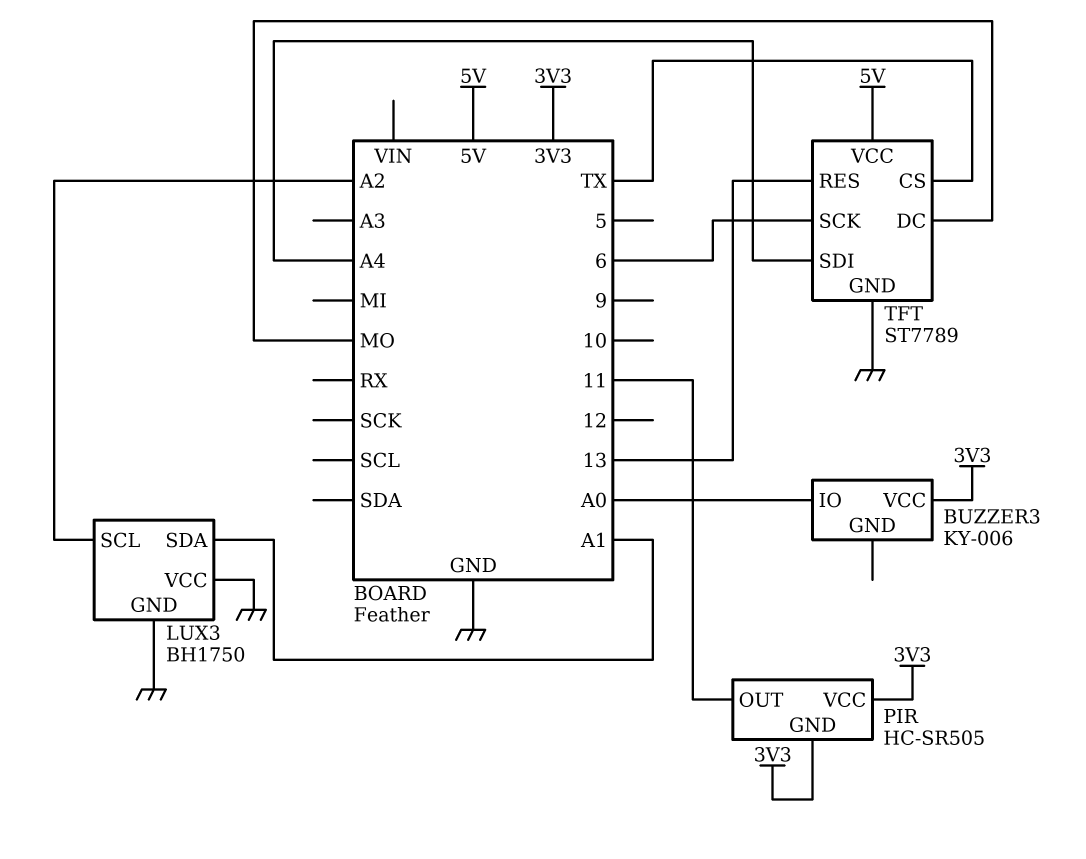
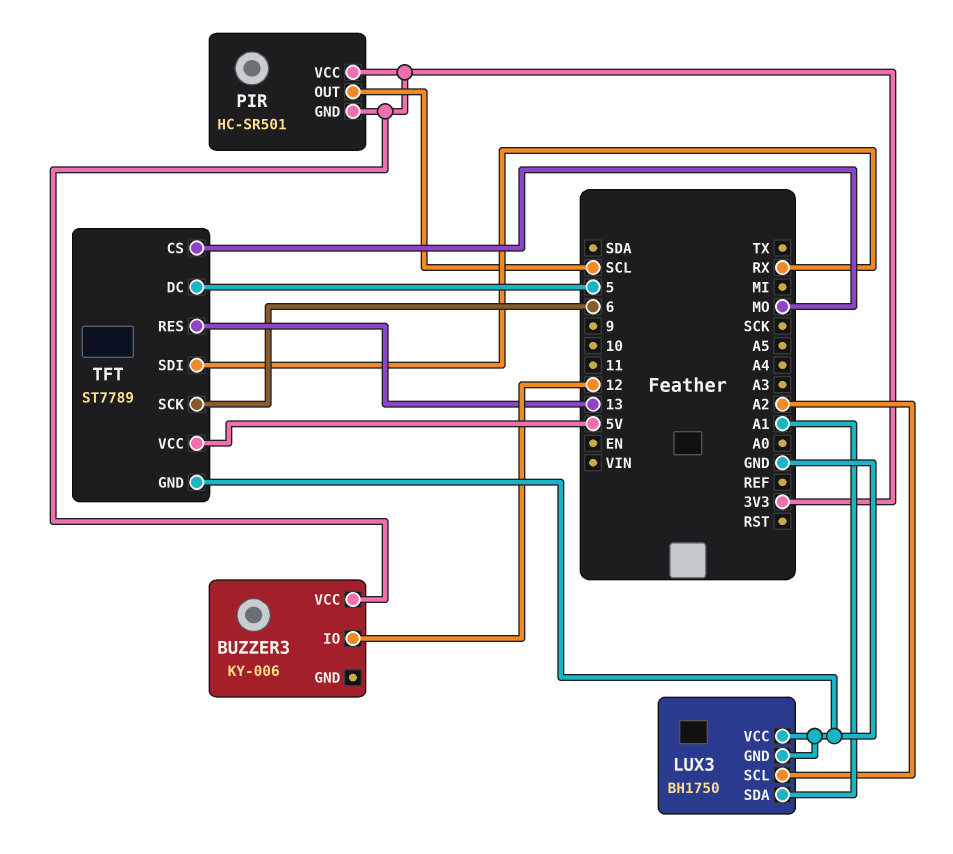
BUZZER3 pin IO: A0 -> 12
PIR: HC-SR505 -> HC-SR501
PIR pin OUT: 11 -> SCL
TFT pin CS: TX -> MO
TFT pin DC: MO -> 5
TFT pin SDI: A4 -> RX

